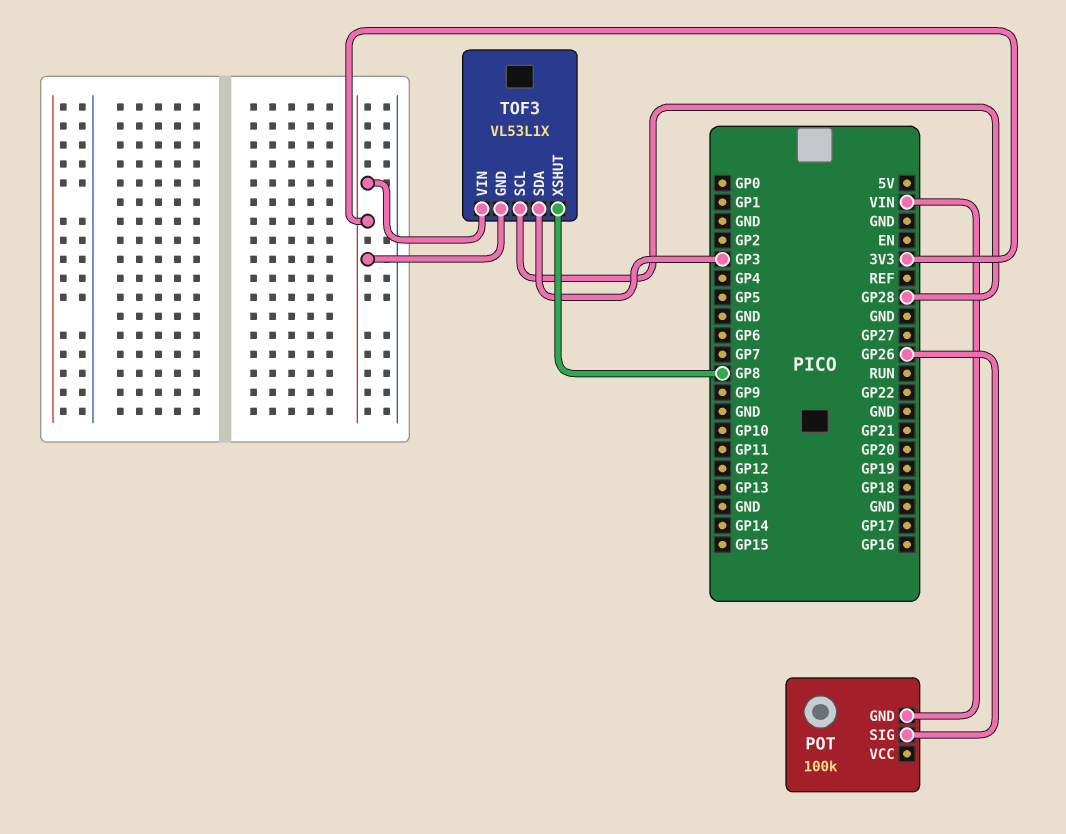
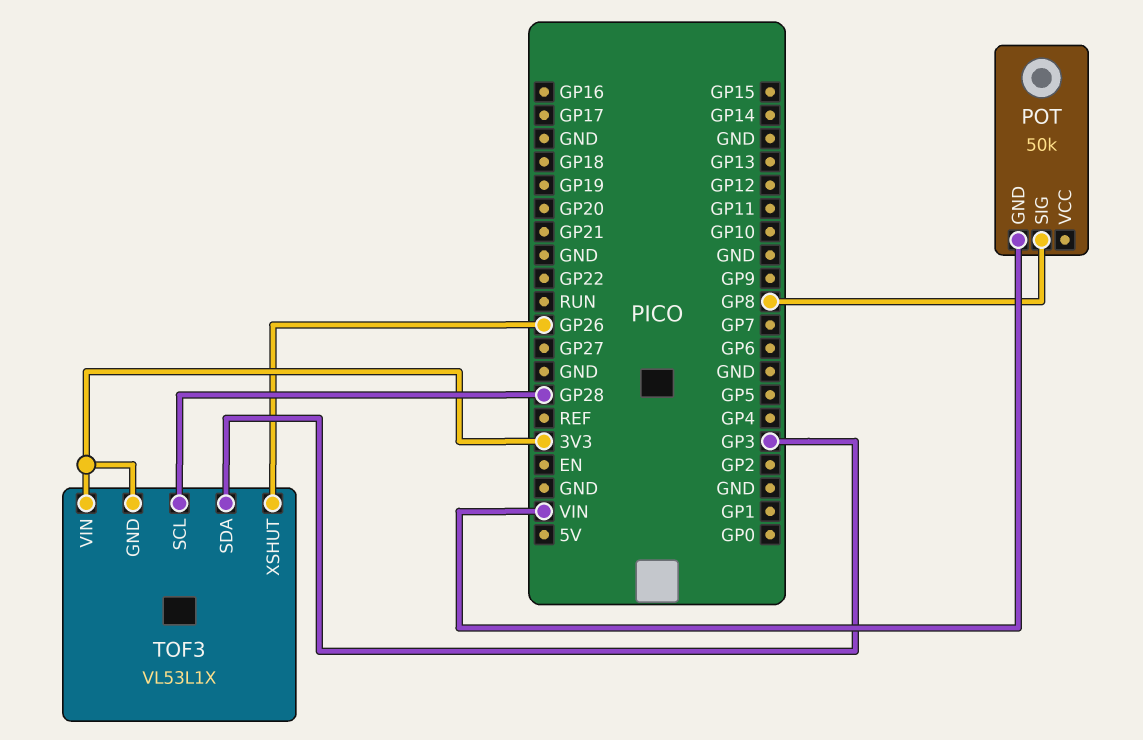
POT: 100k -> 50k
POT pin SIG: GP26 -> GP8
TOF3 pin XSHUT: GP8 -> GP26

